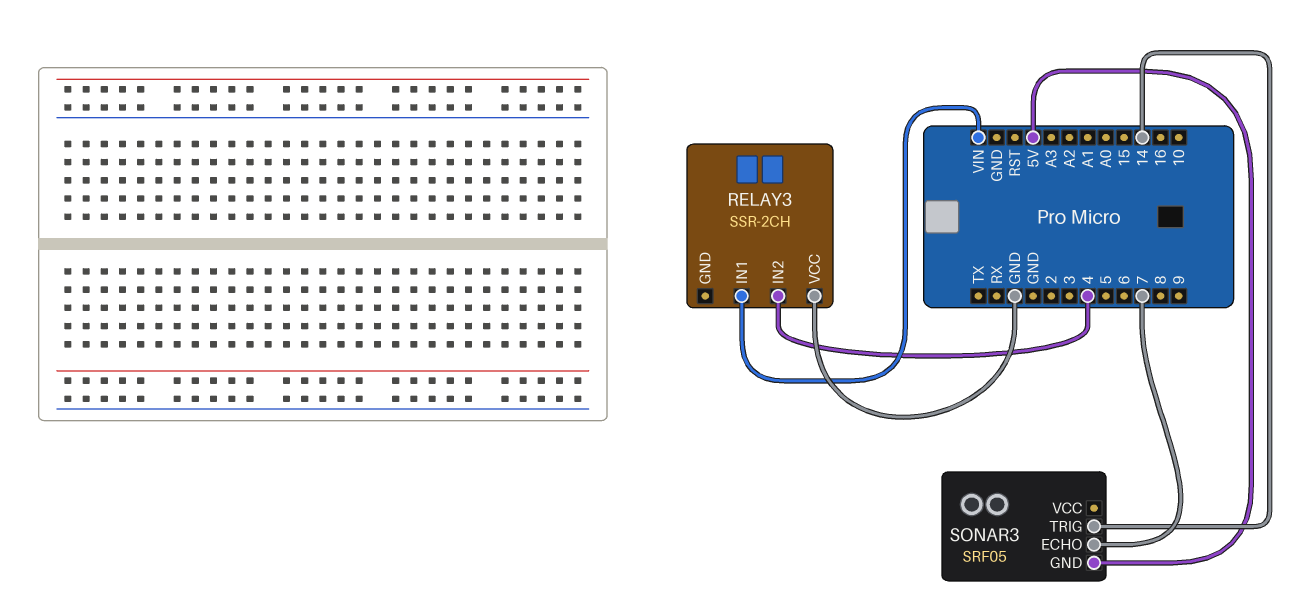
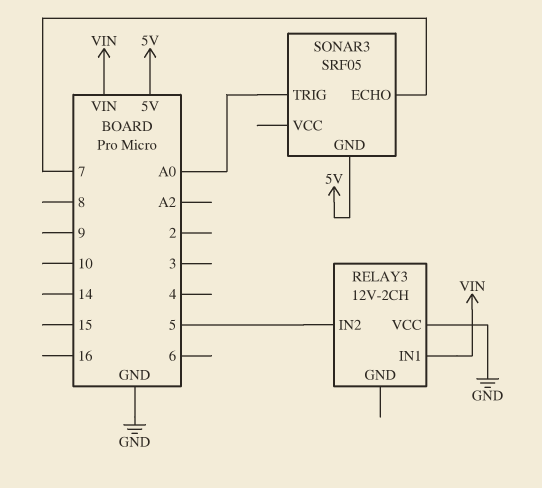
RELAY3: SSR-2CH -> 12V-2CH
RELAY3 pin IN2: 4 -> 5
SONAR3 pin TRIG: 14 -> A0

